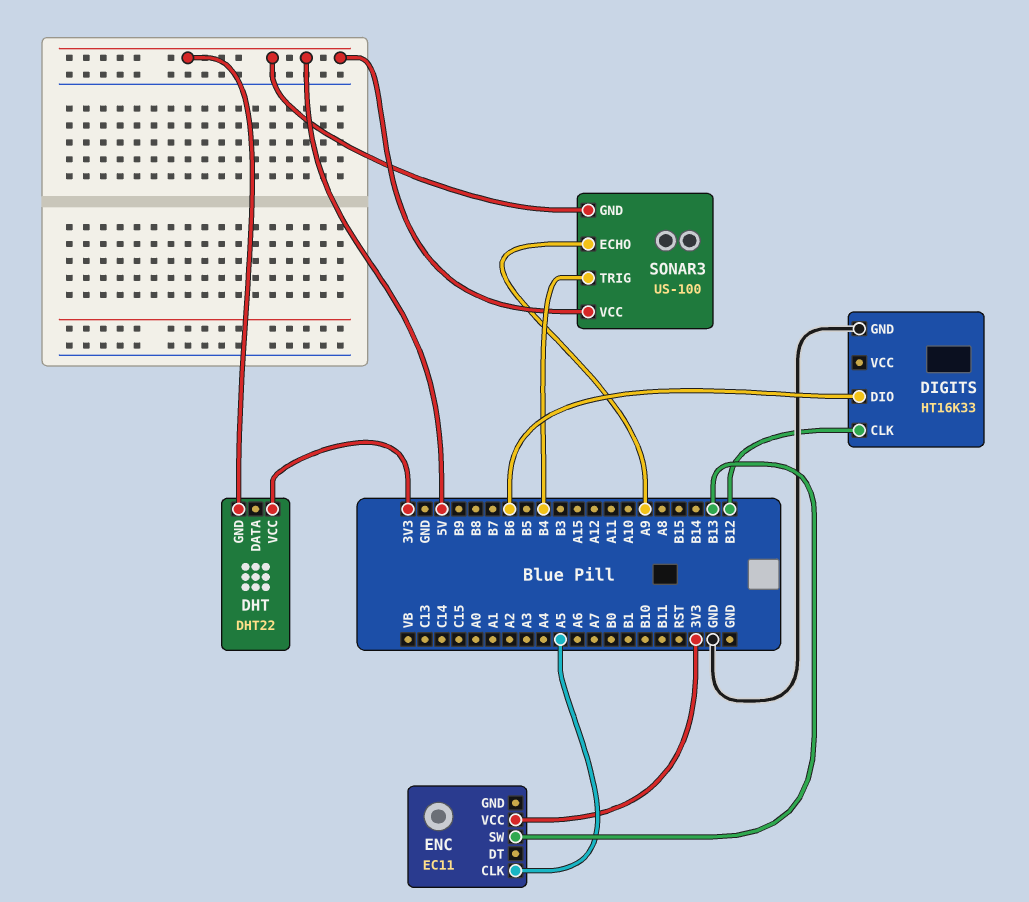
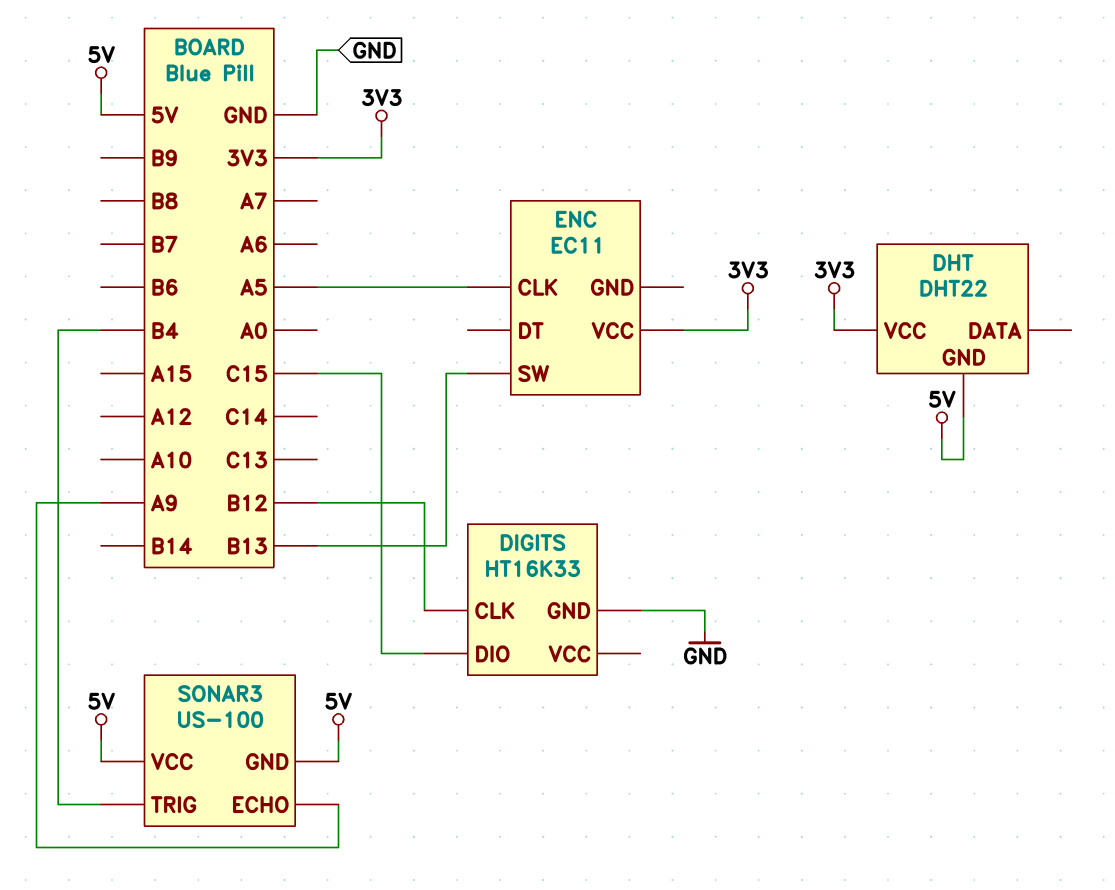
DIGITS pin DIO: B6 -> C15

